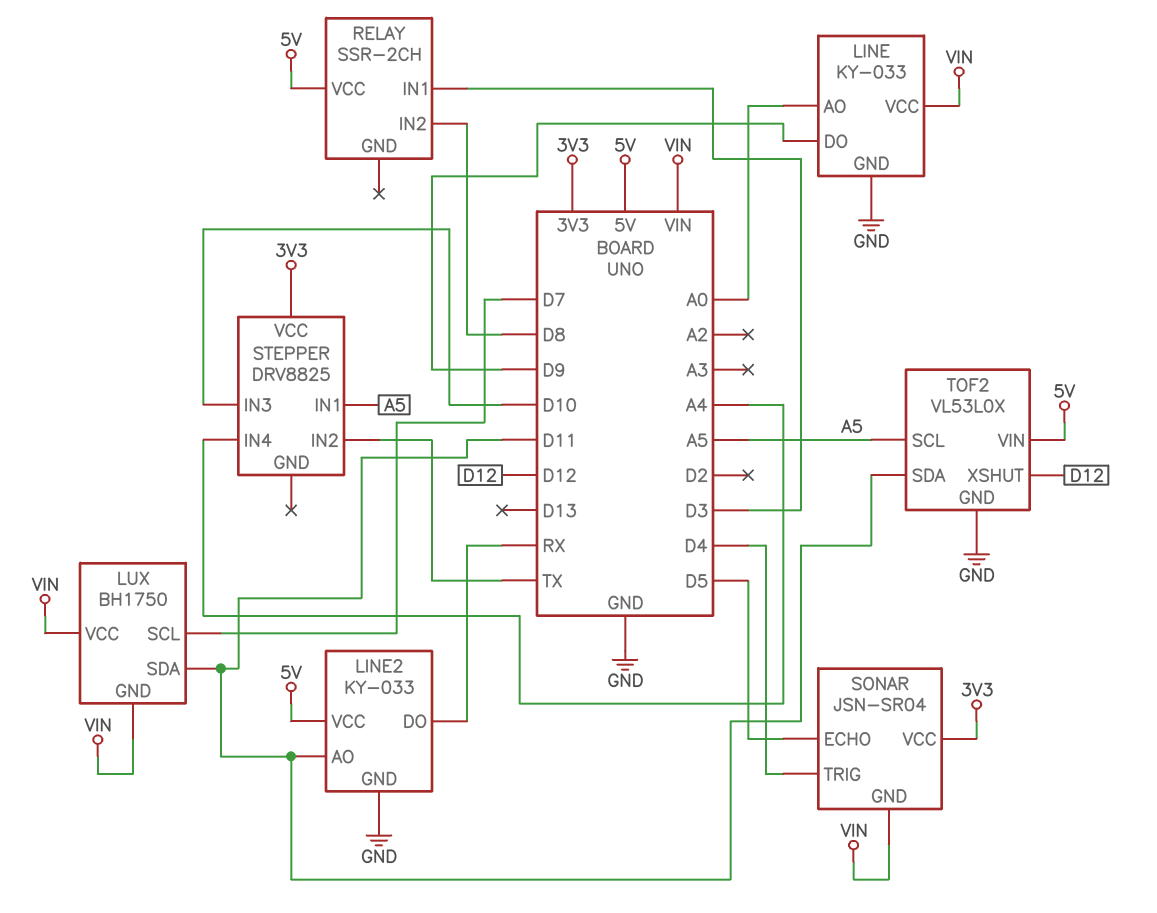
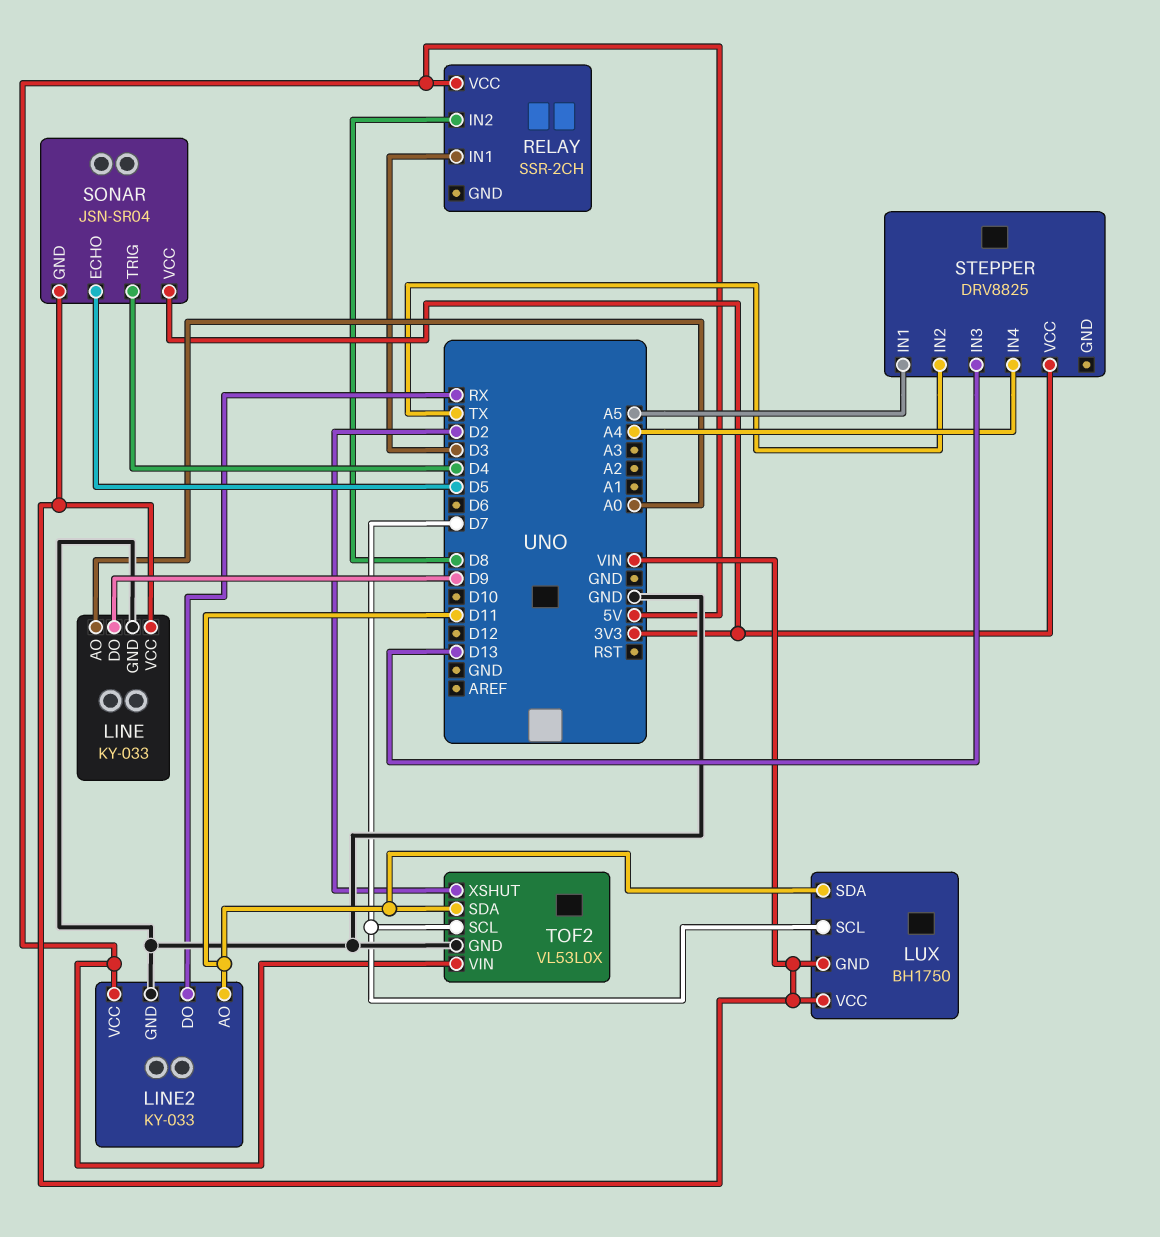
STEPPER pin IN3: D10 -> D13
TOF2 pin SCL: A5 -> D7
TOF2 pin XSHUT: D12 -> D2

